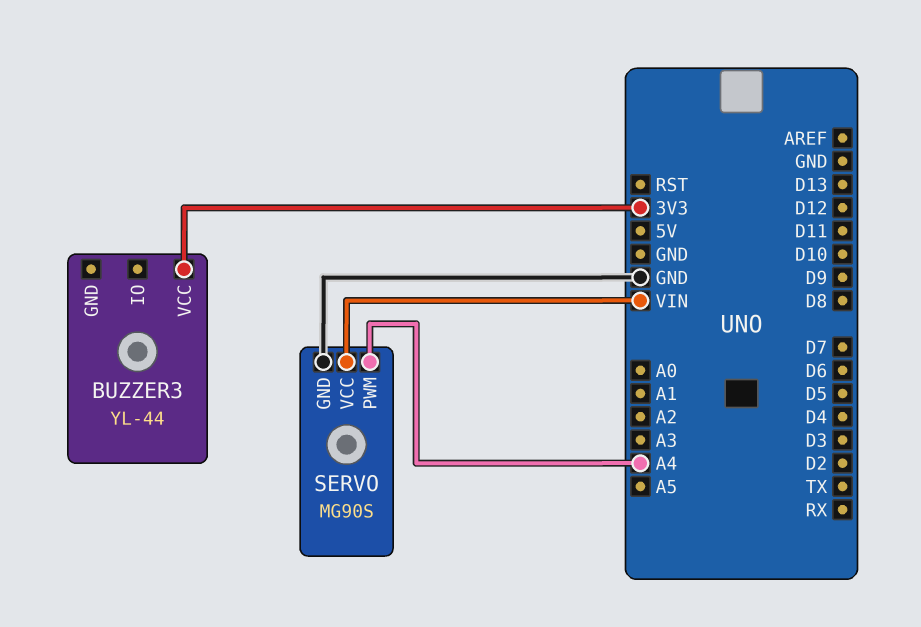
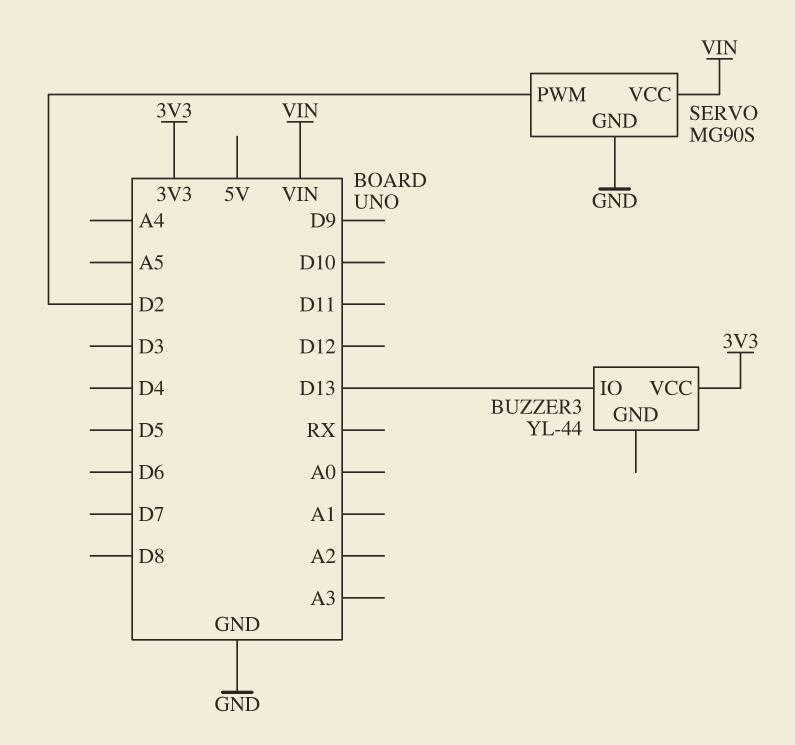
BUZZER3 pin IO: none -> D13
SERVO pin PWM: A4 -> D2

